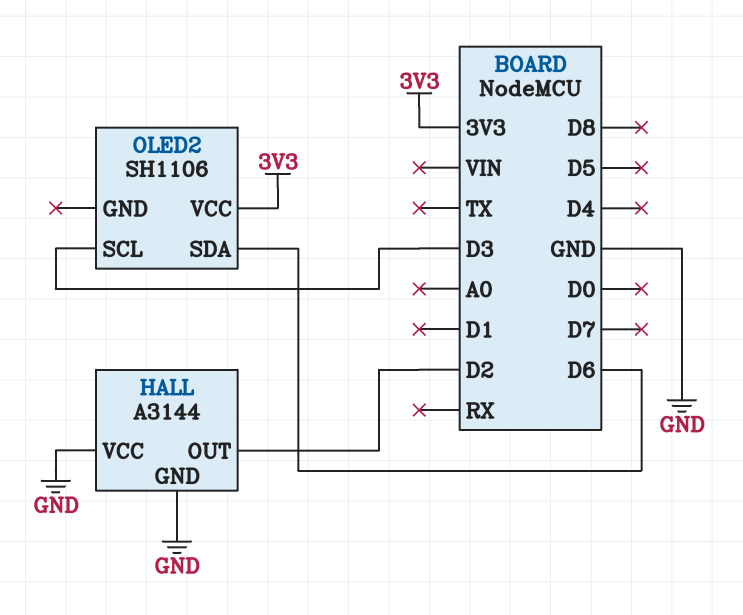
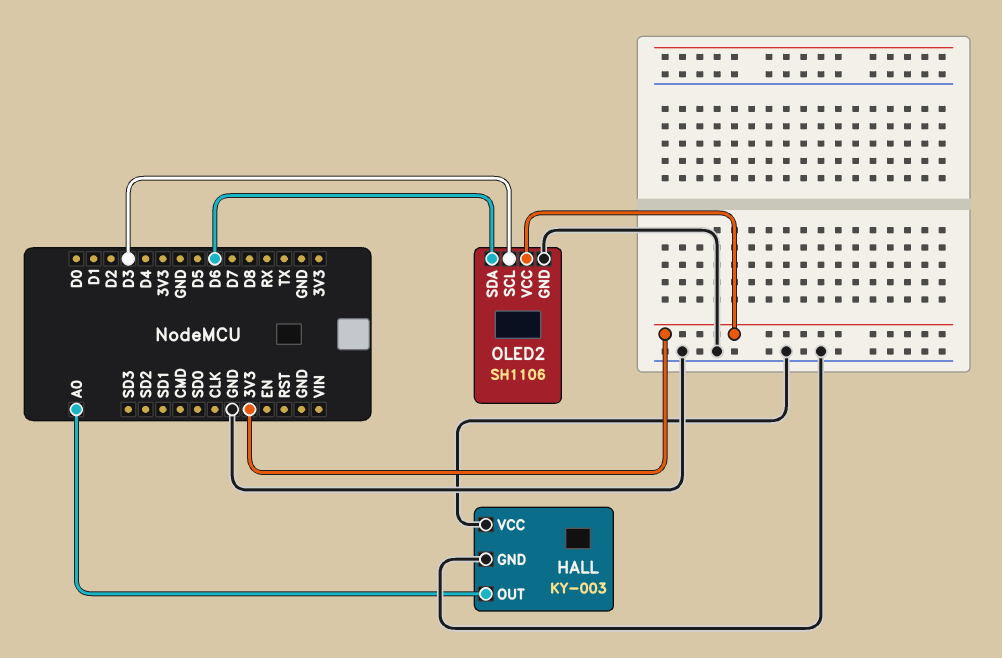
HALL: A3144 -> KY-003
HALL pin OUT: D2 -> A0
OLED2 pin GND: none -> GND

